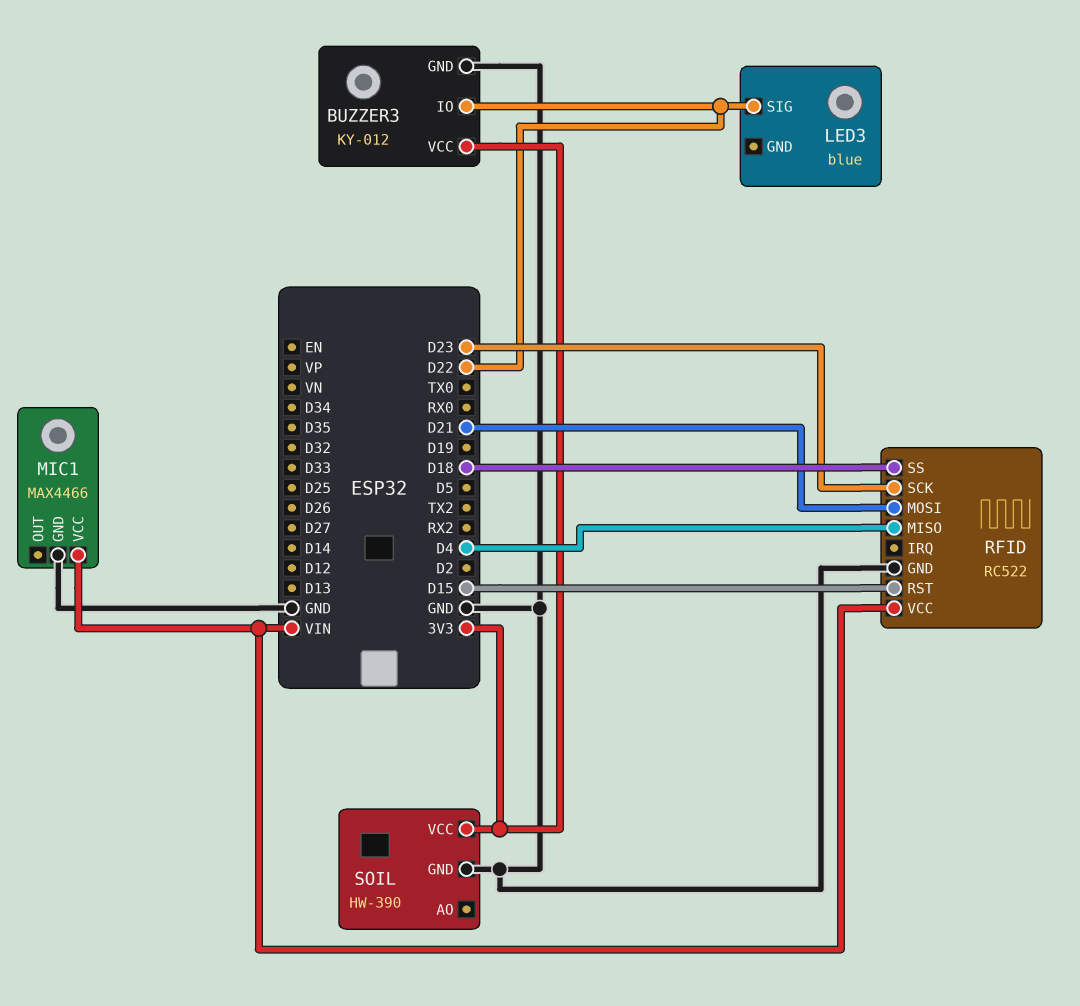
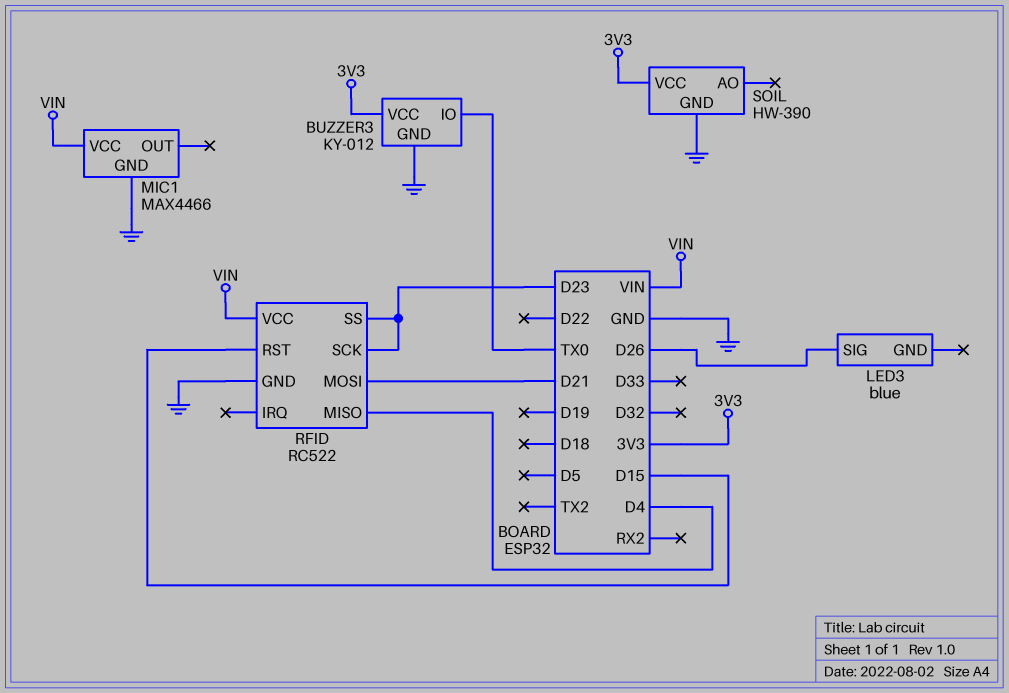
BUZZER3 pin IO: D22 -> TX0
LED3 pin SIG: D22 -> D26
RFID pin SS: D18 -> D23

